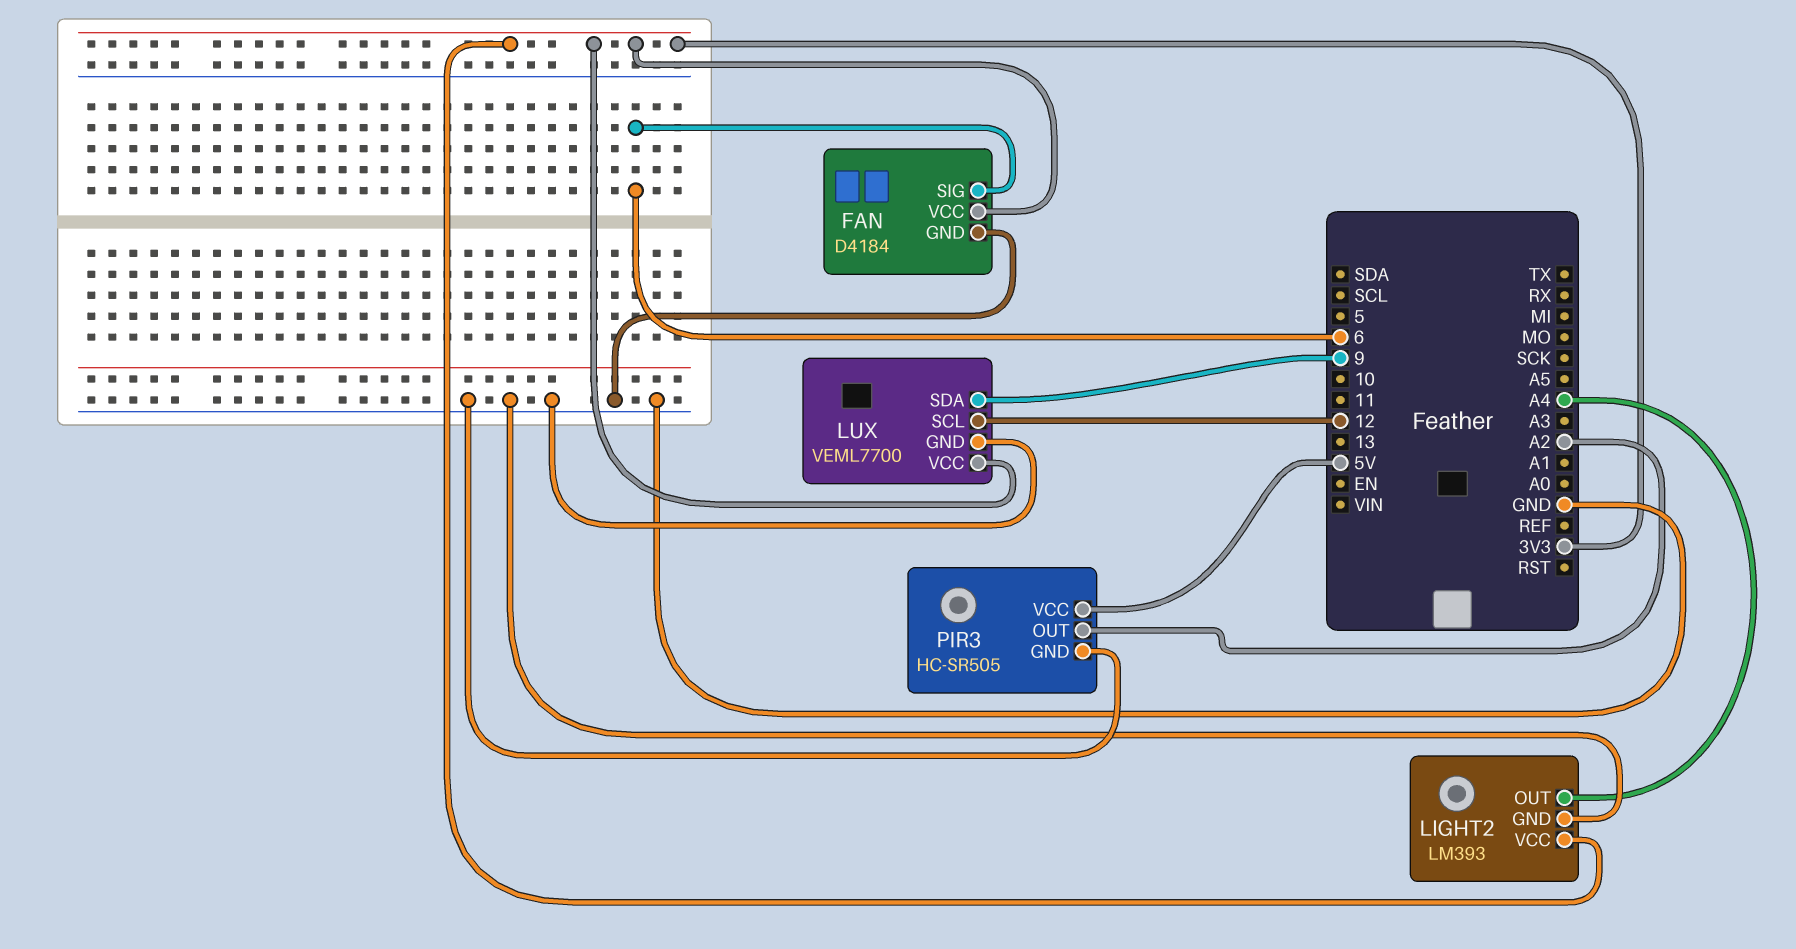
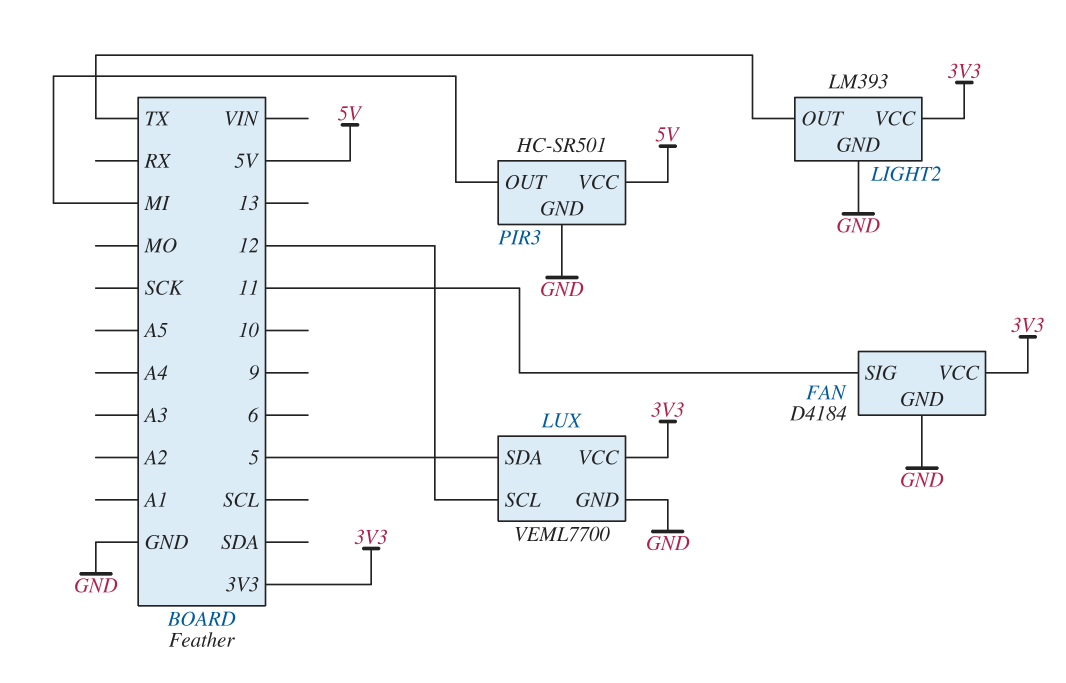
FAN pin SIG: 6 -> 11
LIGHT2 pin OUT: A4 -> TX
LUX pin SDA: 9 -> 5
PIR3: HC-SR505 -> HC-SR501
PIR3 pin OUT: A2 -> MI

